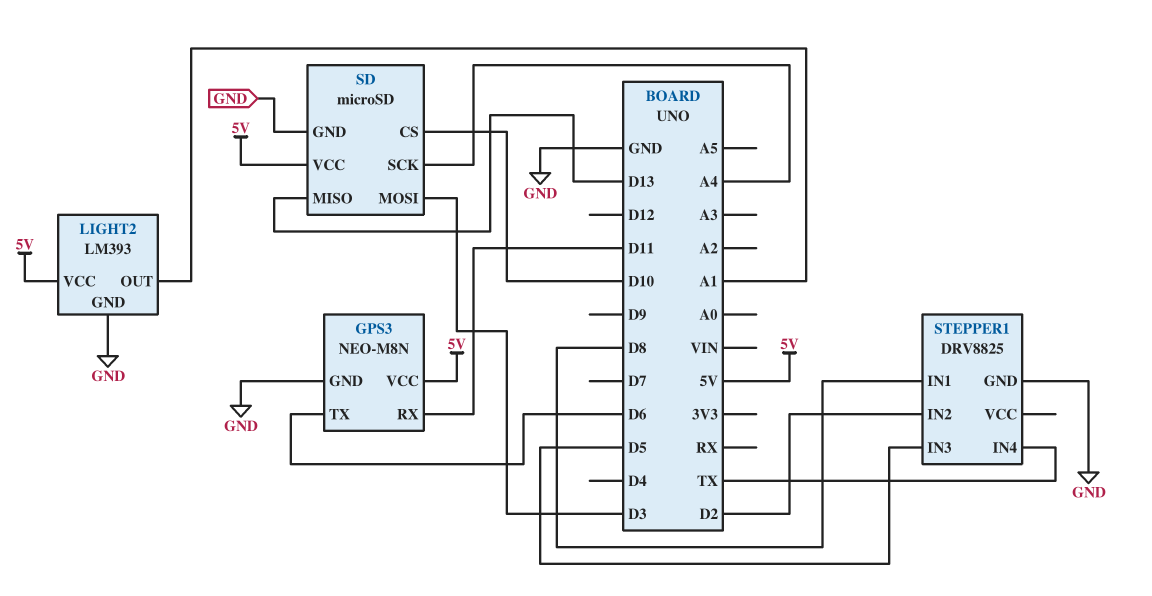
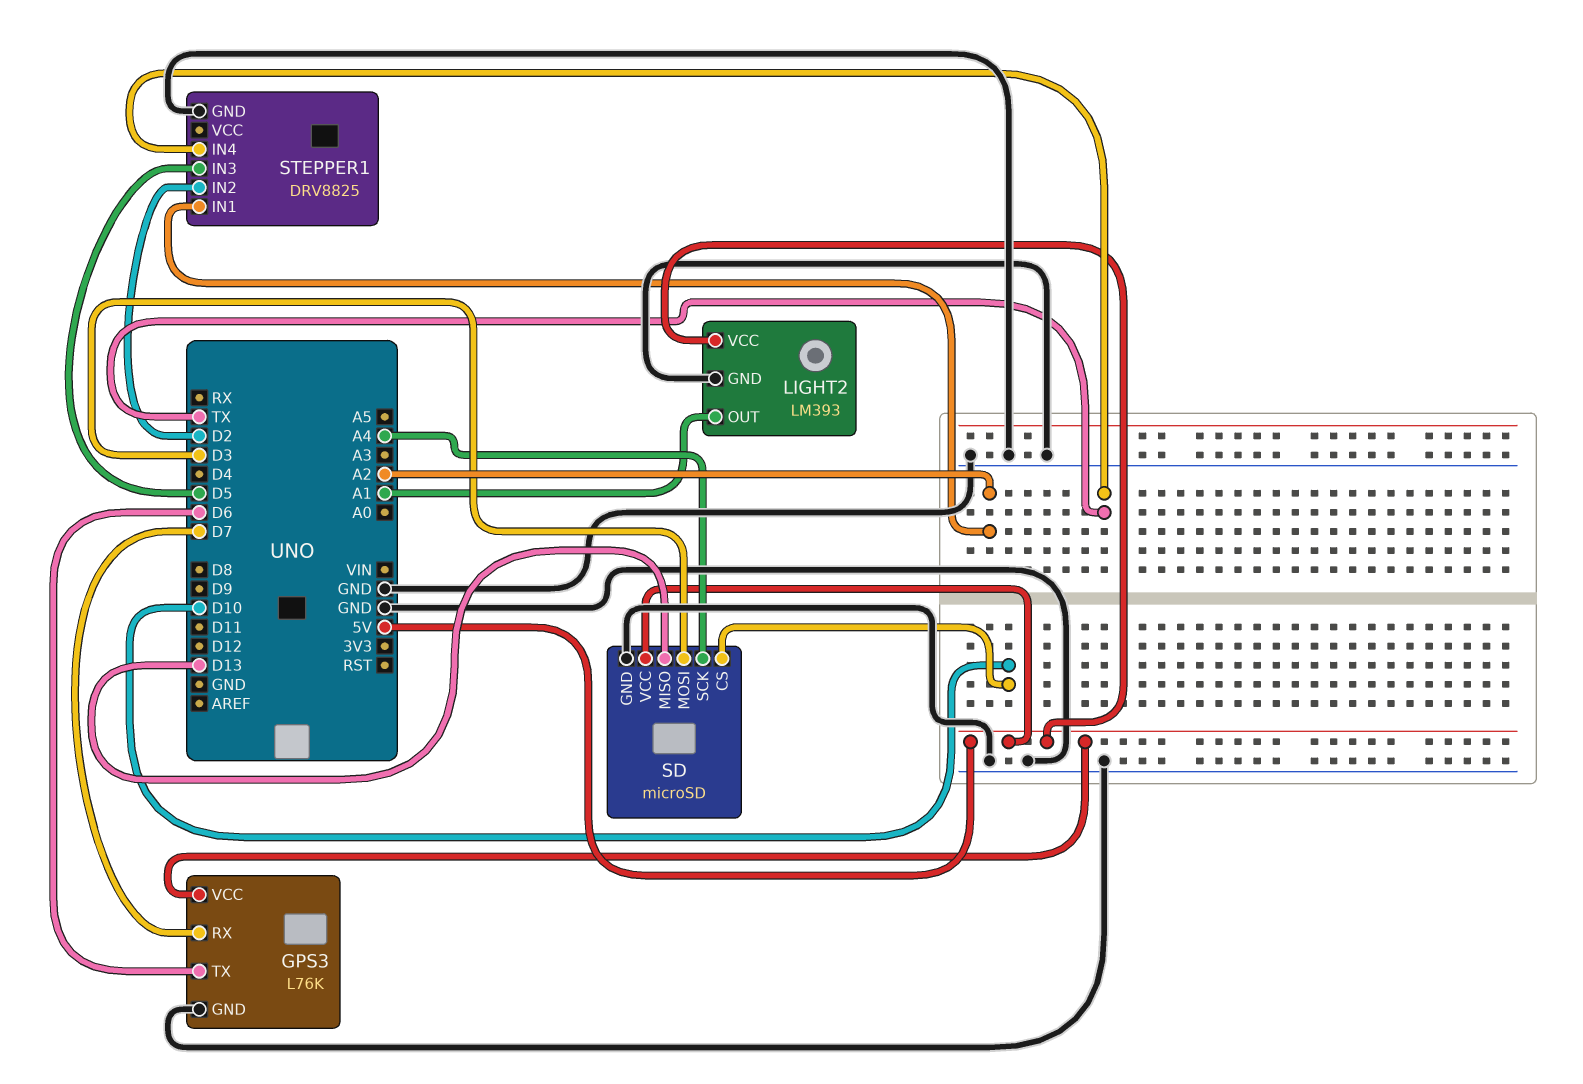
GPS3: NEO-M8N -> L76K
GPS3 pin RX: D11 -> D7
STEPPER1 pin IN1: D8 -> A2

